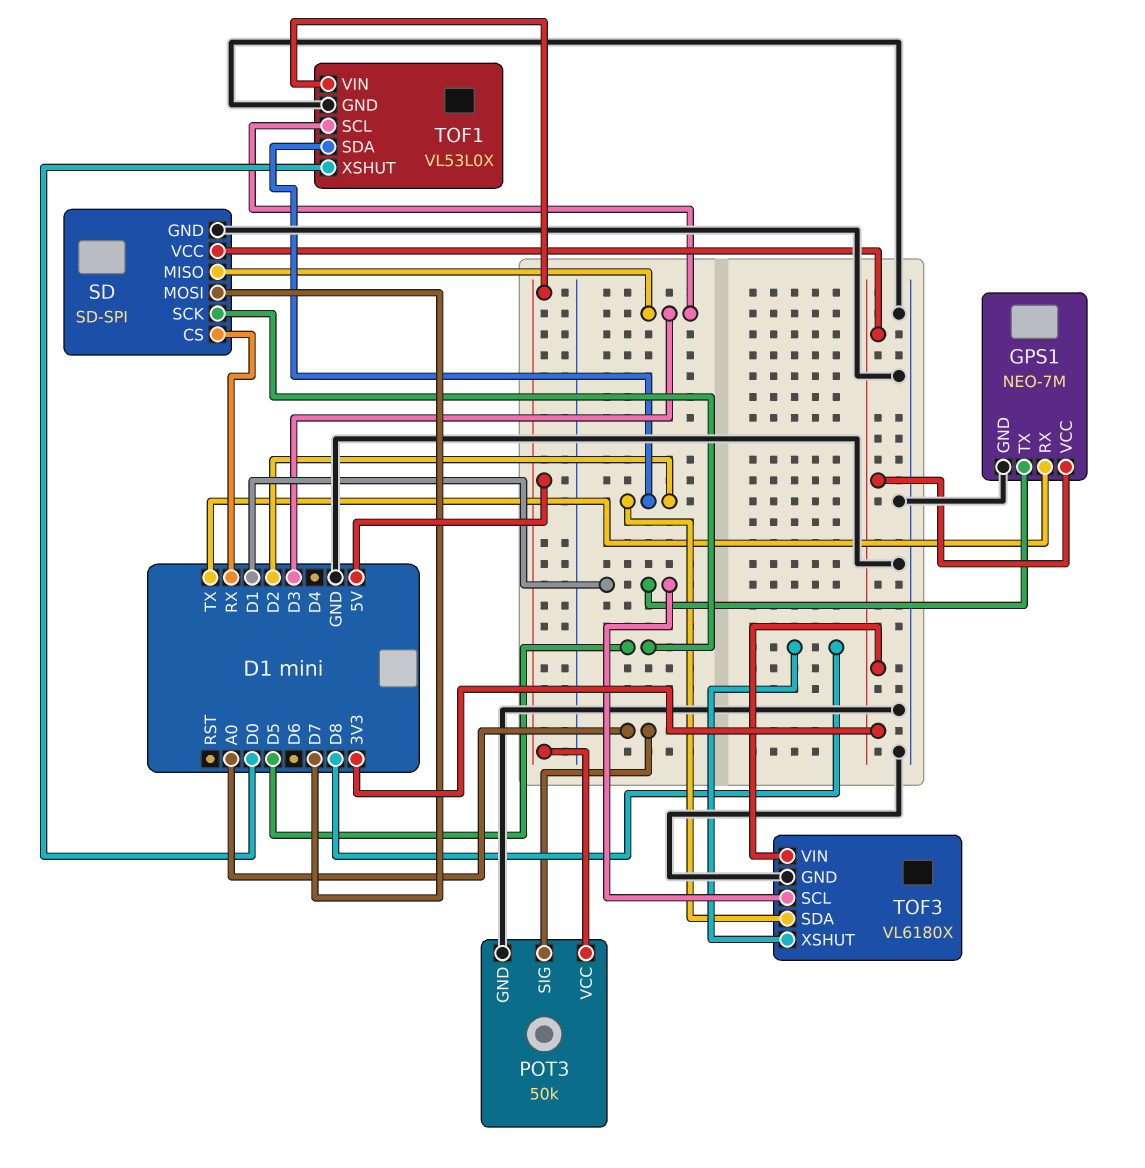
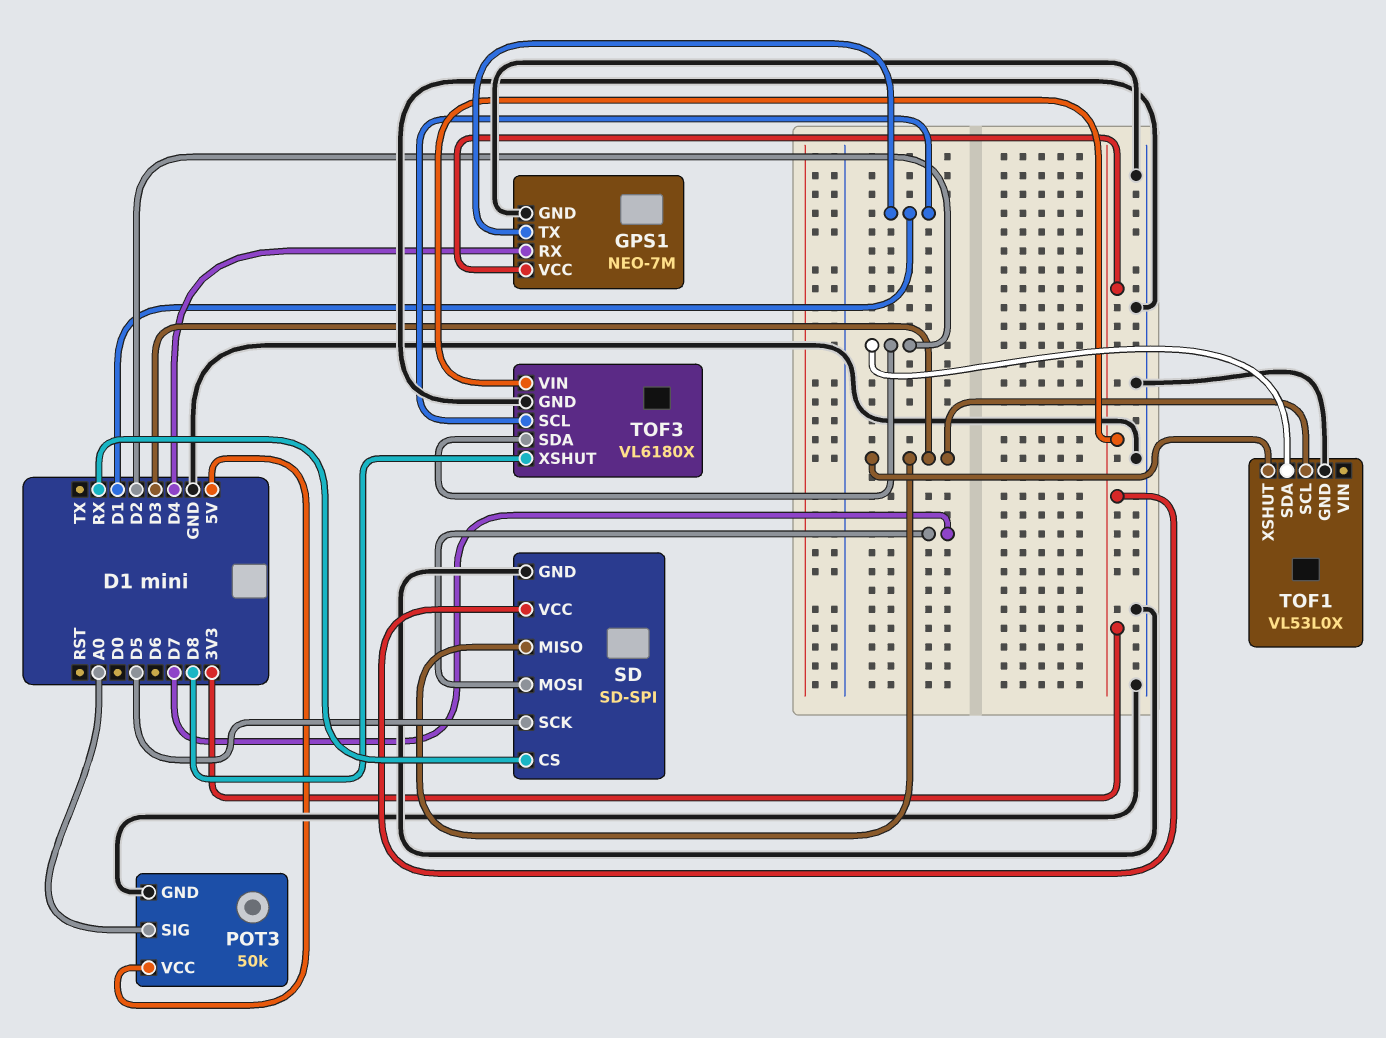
GPS1 pin RX: TX -> D4
TOF1 pin VIN: 5V -> none
TOF1 pin XSHUT: D0 -> D3

